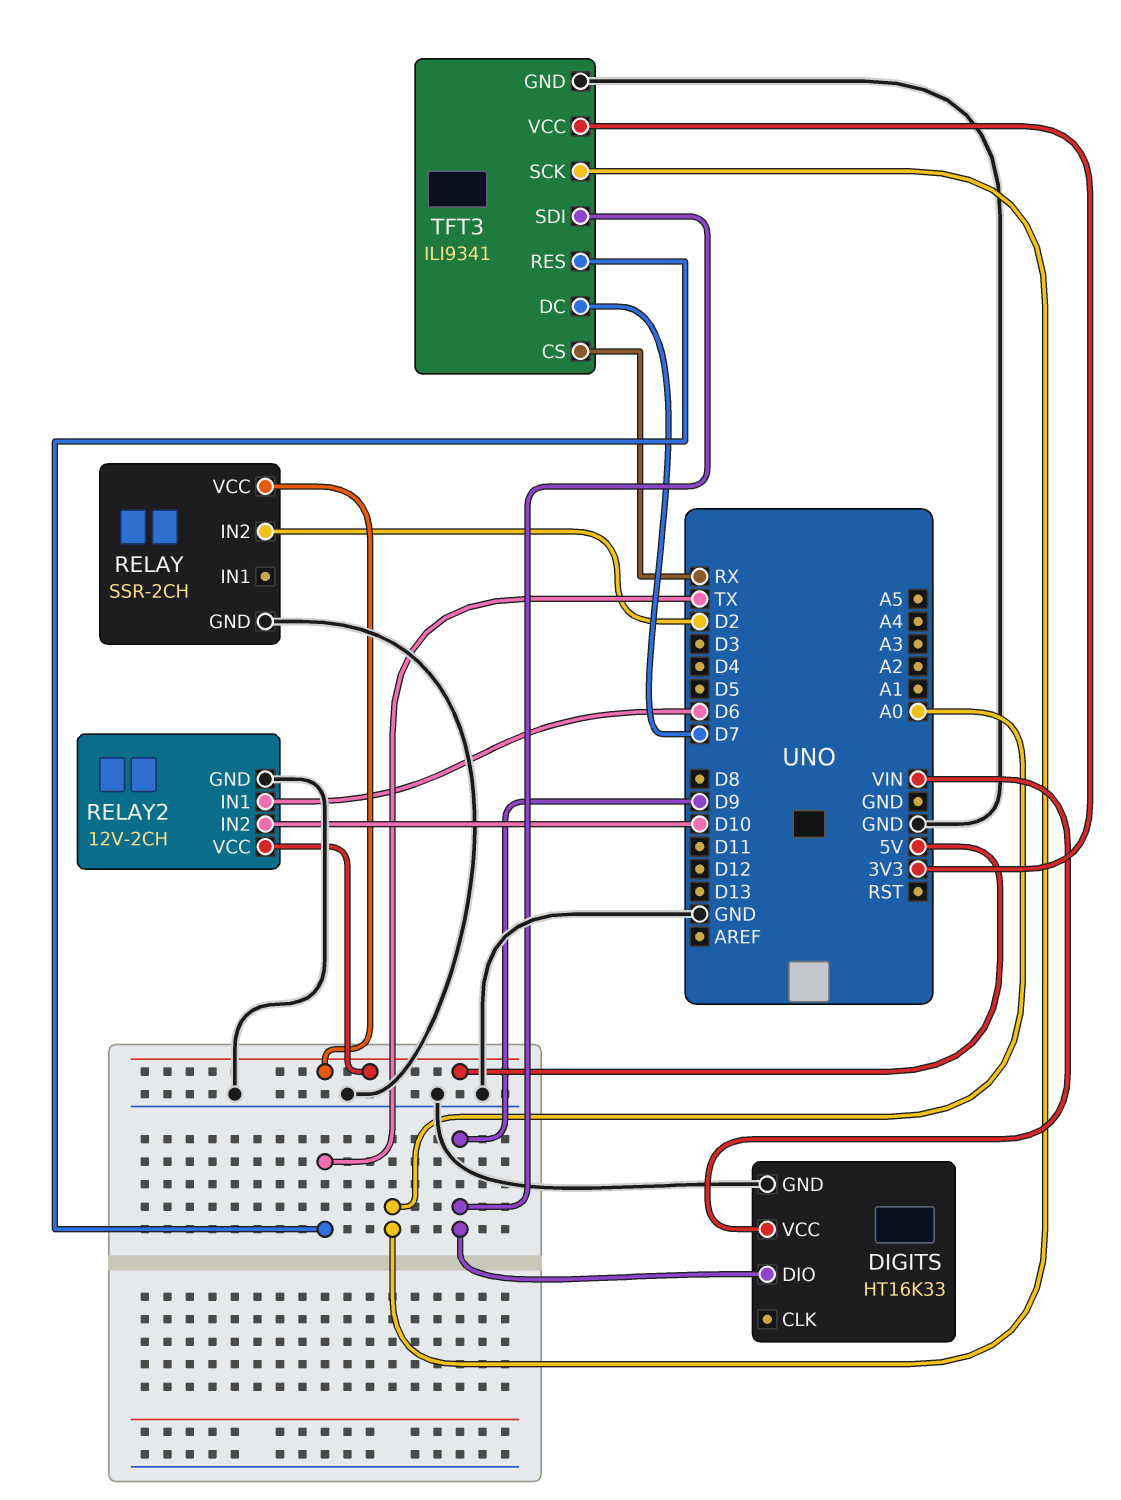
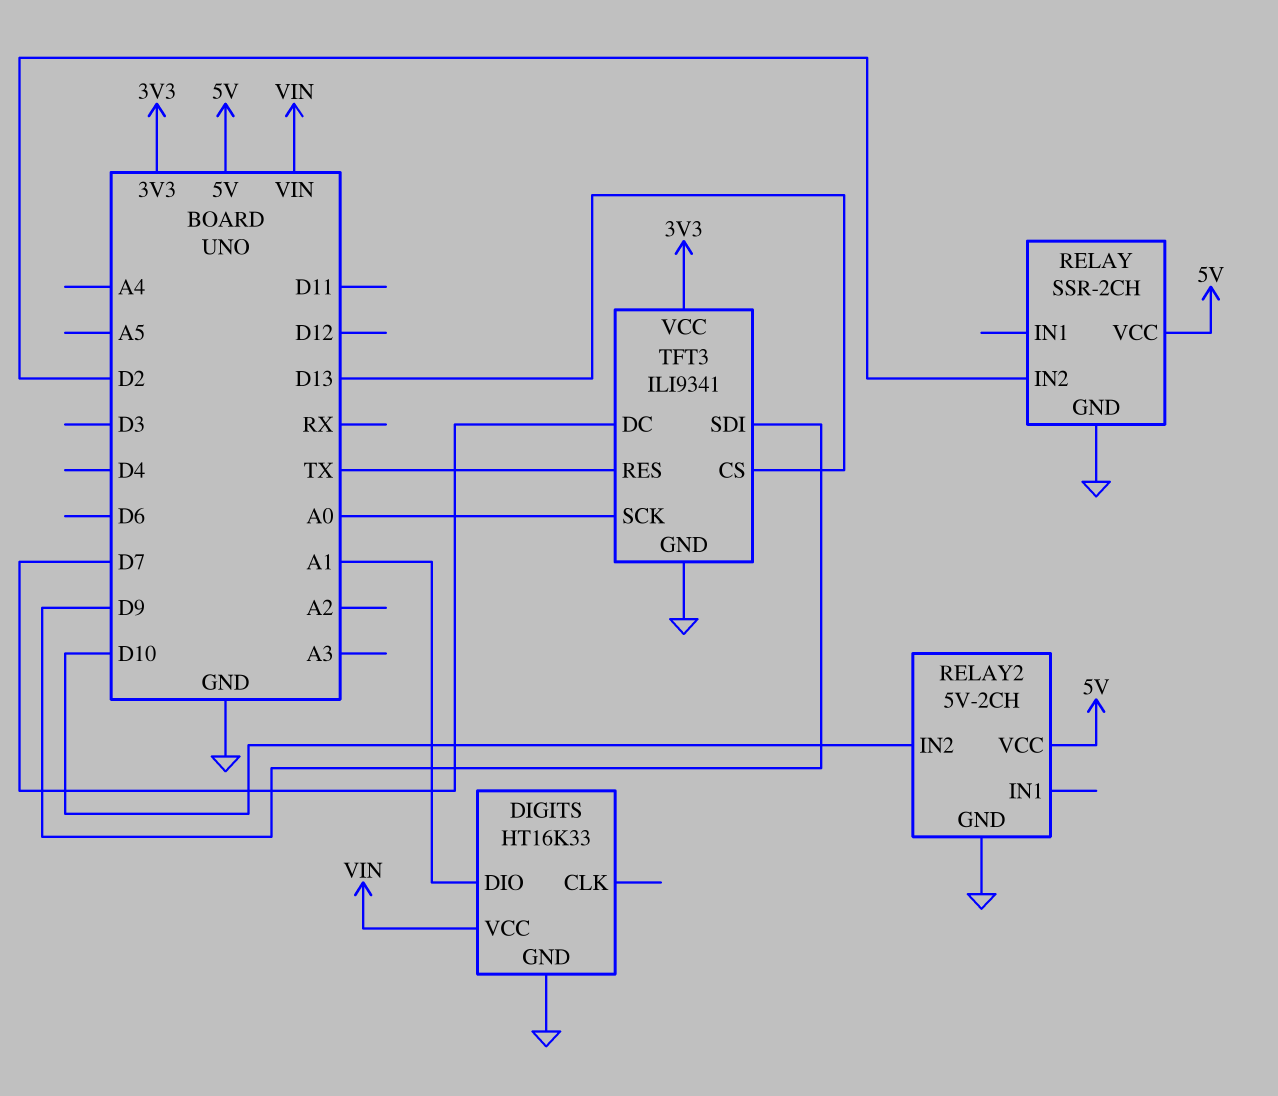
DIGITS pin DIO: D9 -> A1
RELAY2: 12V-2CH -> 5V-2CH
RELAY2 pin IN1: D6 -> none
TFT3 pin CS: RX -> D13

